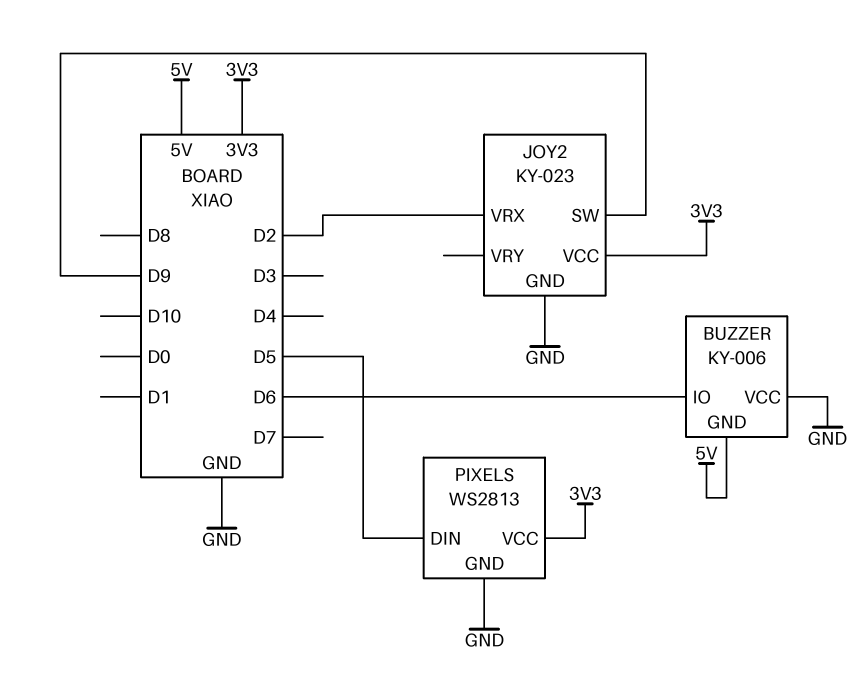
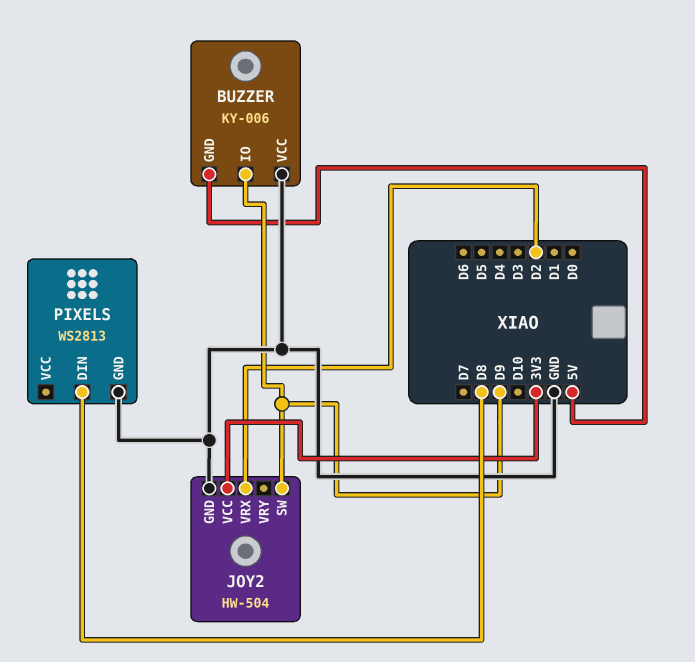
BUZZER pin IO: D6 -> D9
JOY2: KY-023 -> HW-504
PIXELS pin DIN: D5 -> D8
PIXELS pin VCC: 3V3 -> none

